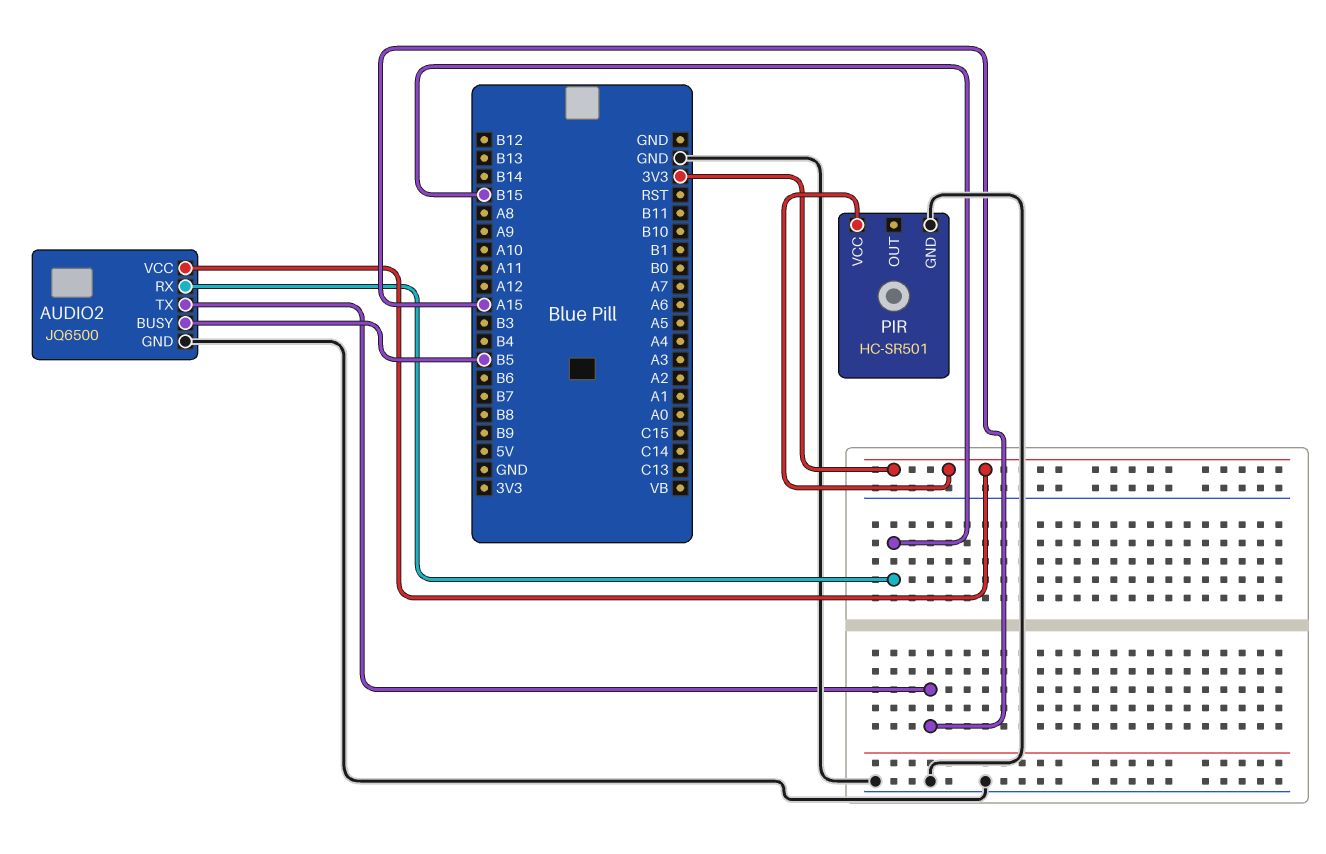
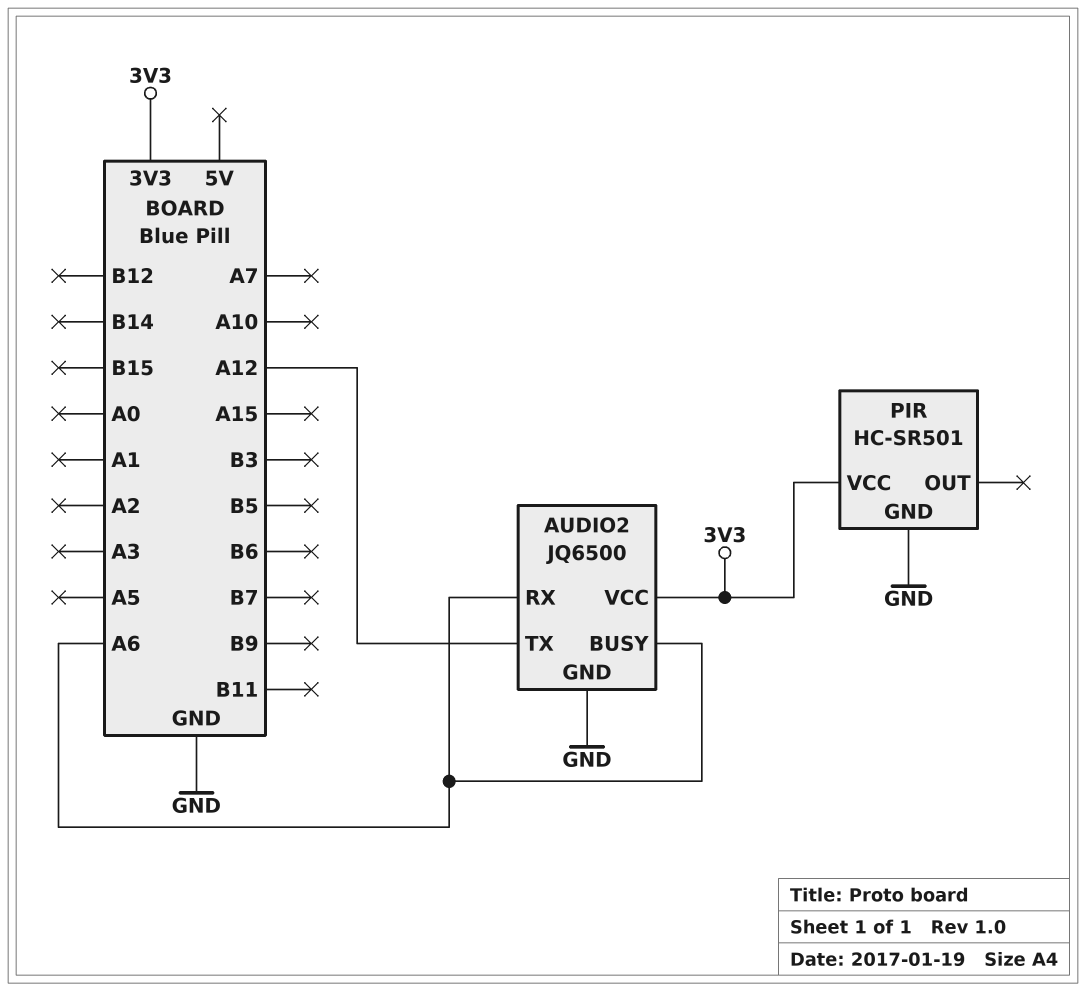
AUDIO2 pin BUSY: B5 -> A6
AUDIO2 pin RX: B15 -> A6
AUDIO2 pin TX: A15 -> A12

